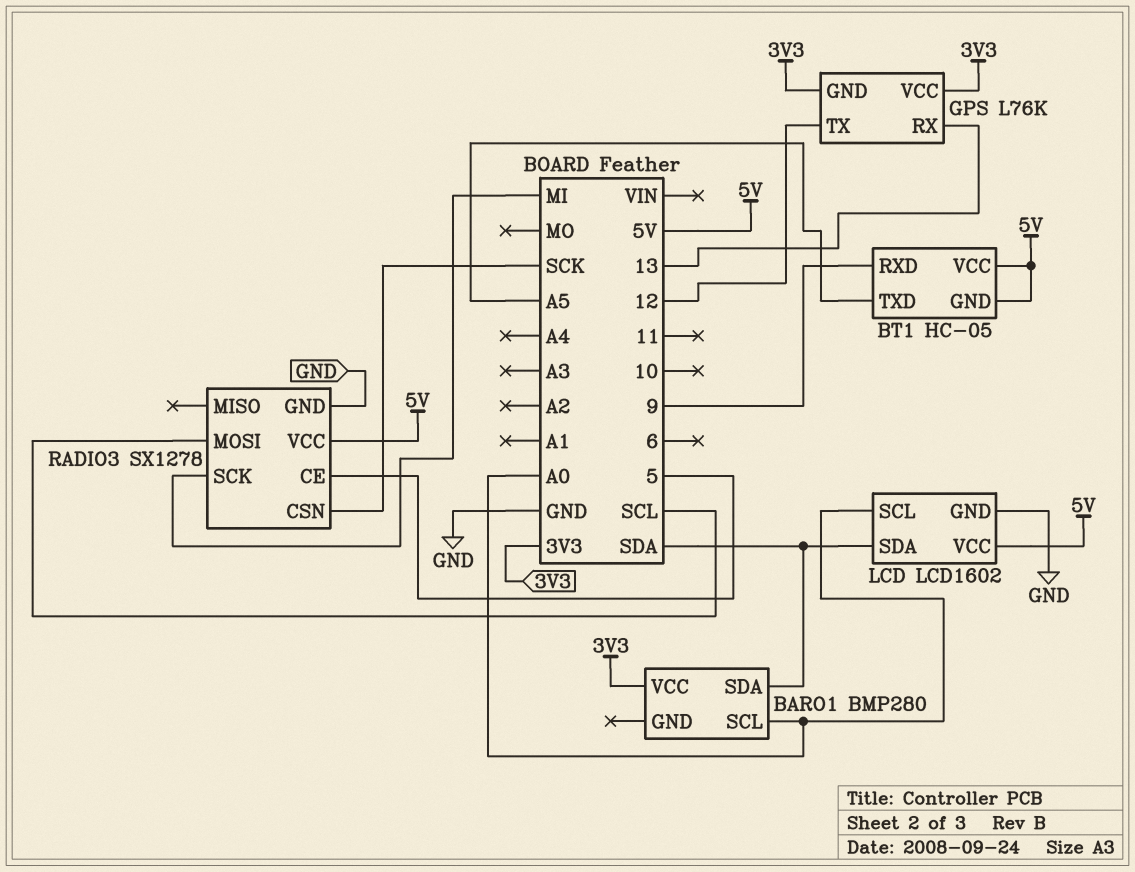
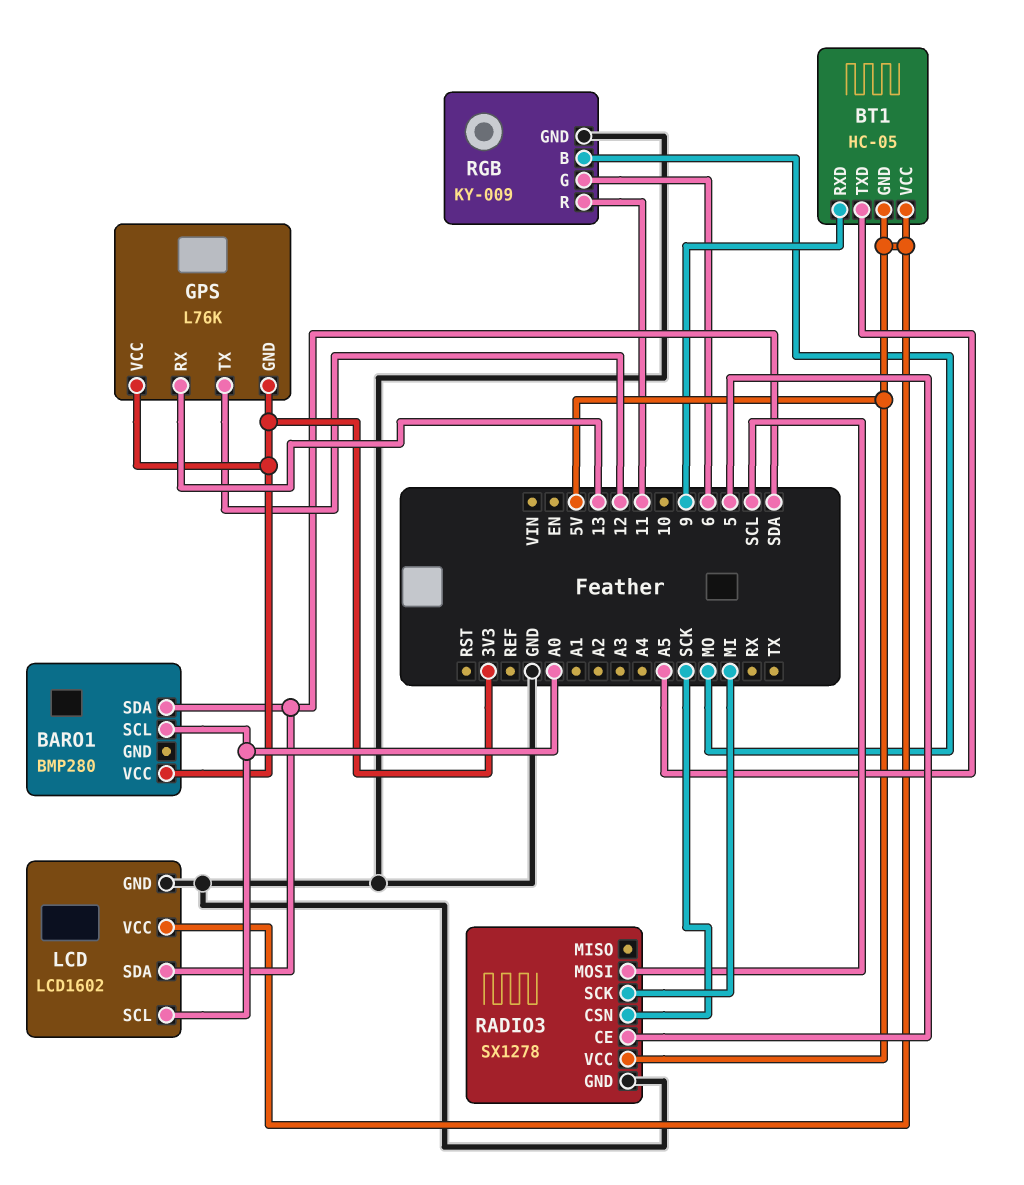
RGB: none -> KY-009
RGB pin B: none -> MO
RGB pin G: none -> 6
RGB pin GND: none -> GND
RGB pin R: none -> 11

